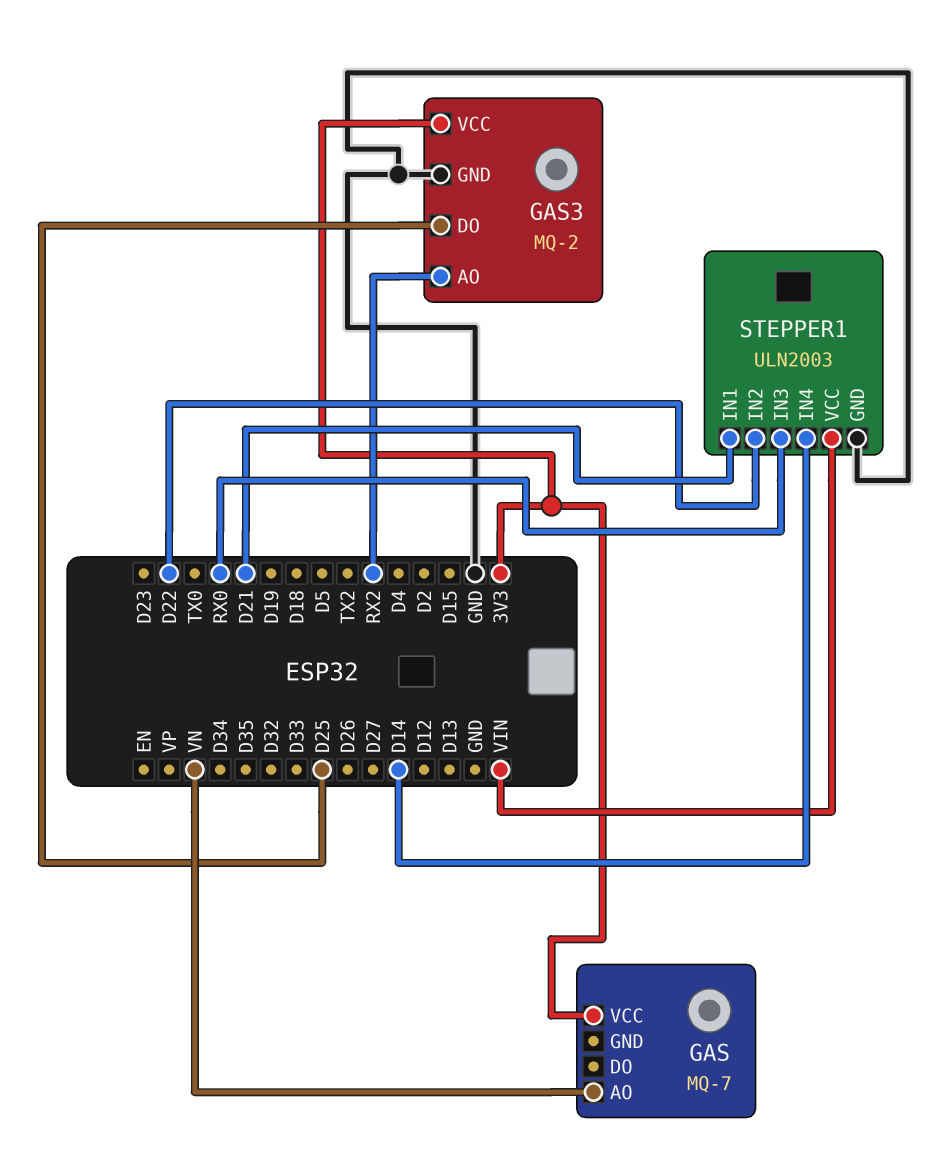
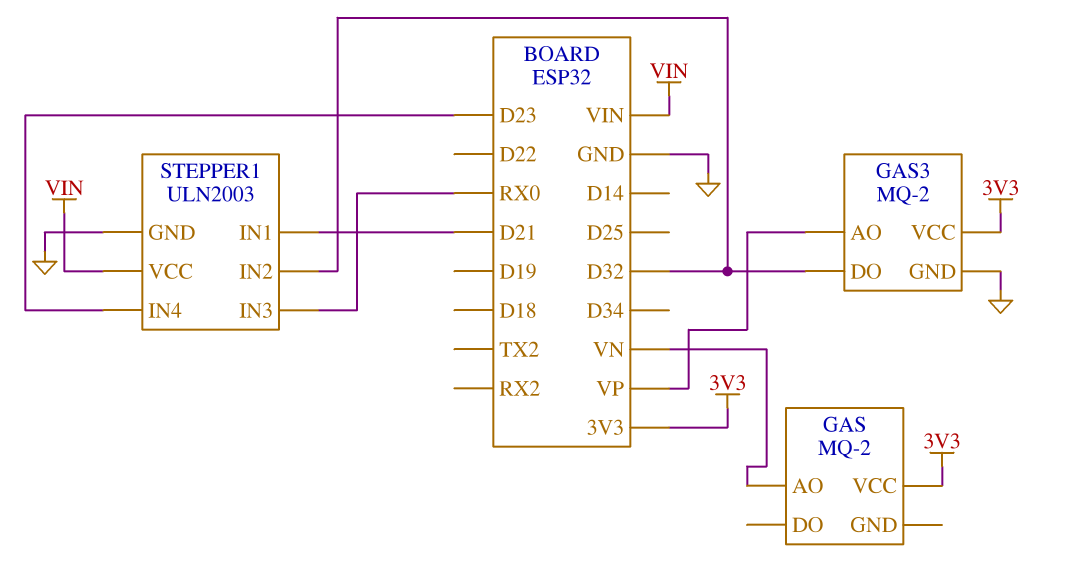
GAS: MQ-7 -> MQ-2
GAS3 pin AO: RX2 -> VP
GAS3 pin DO: D25 -> D32
STEPPER1 pin IN2: D22 -> D32
STEPPER1 pin IN4: D14 -> D23

